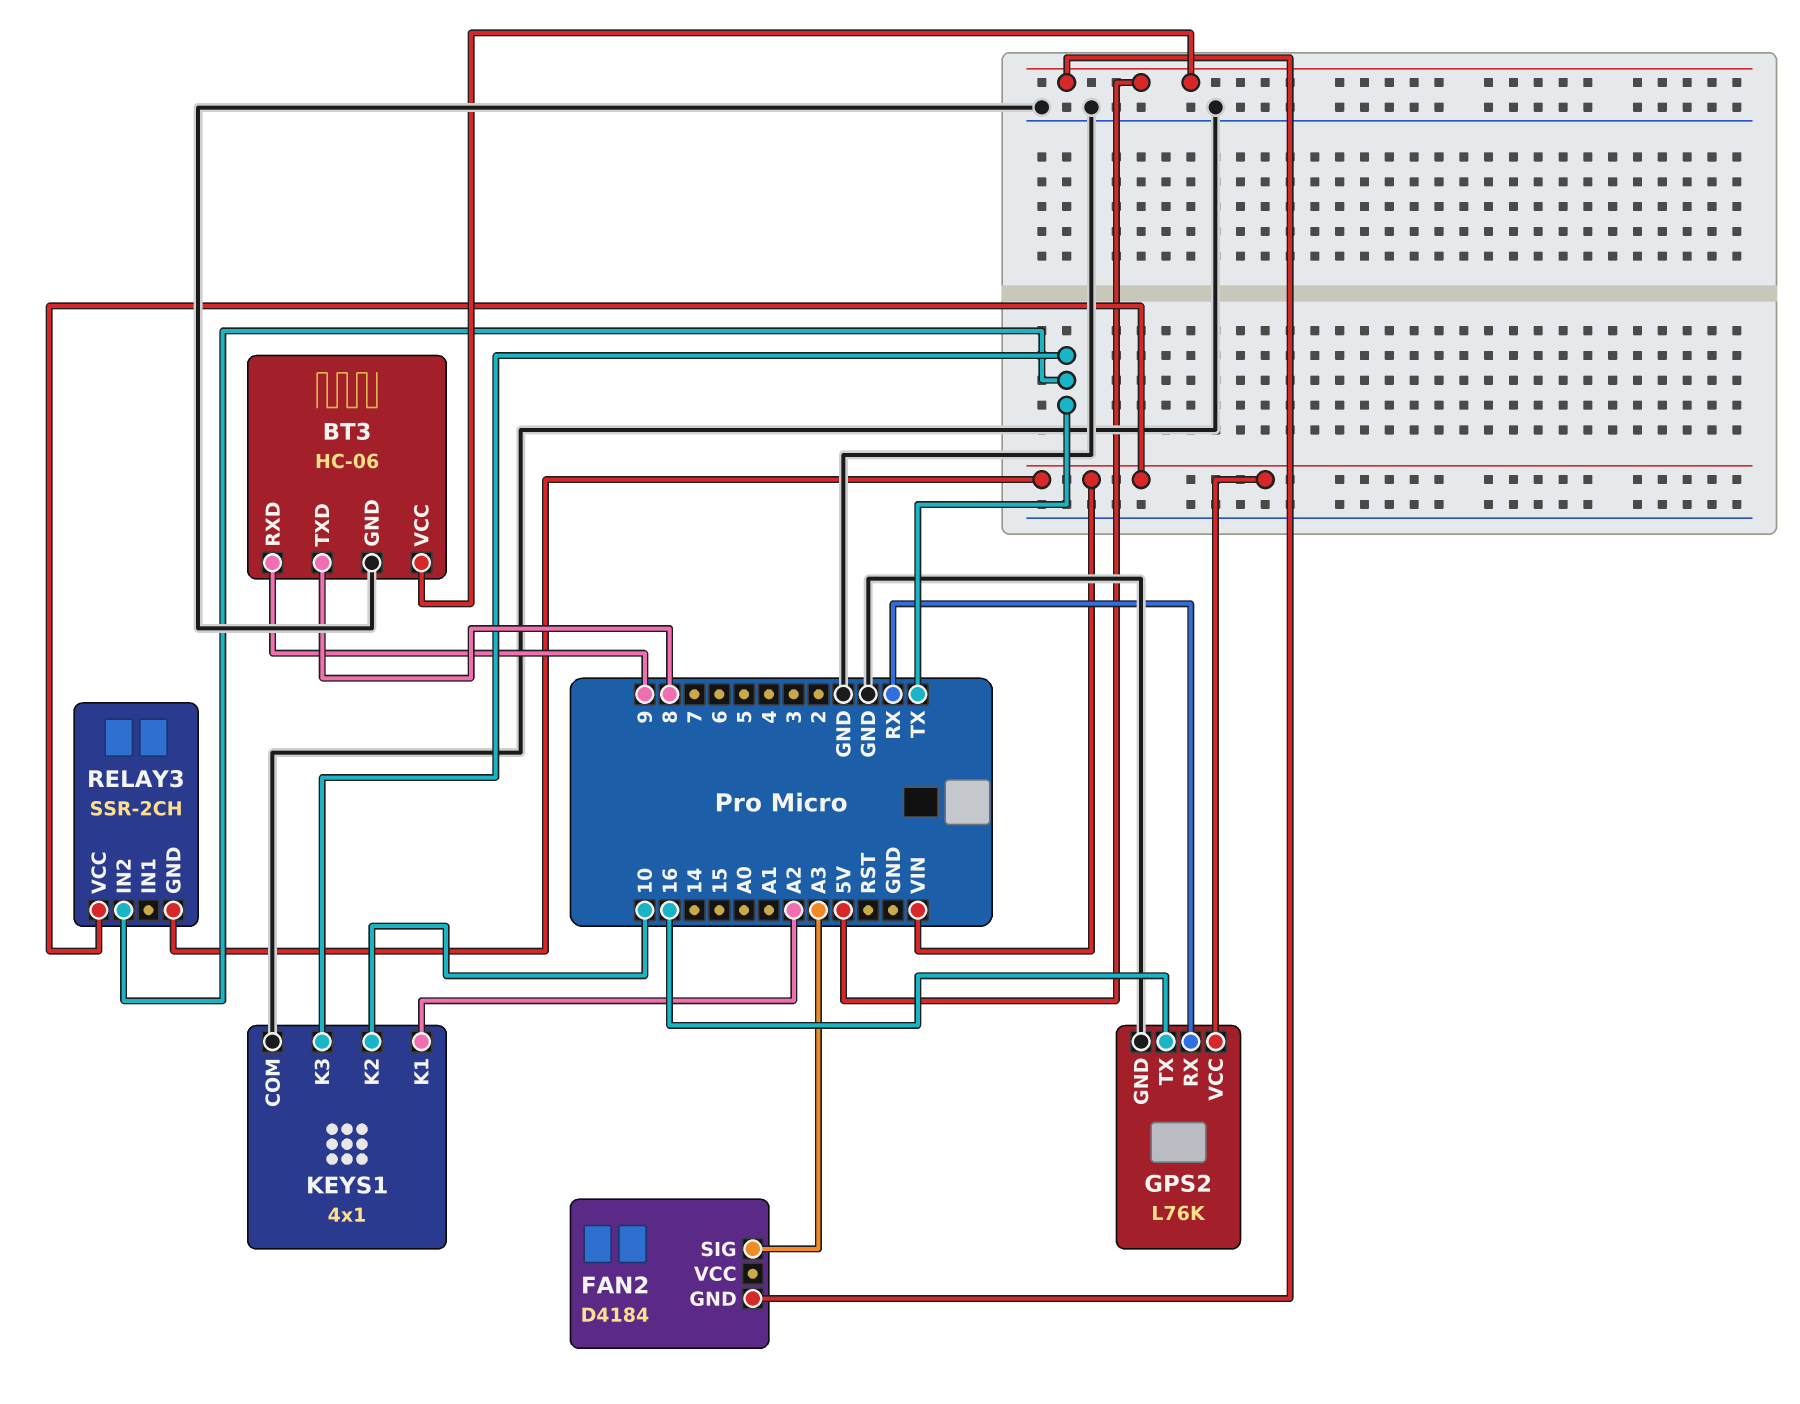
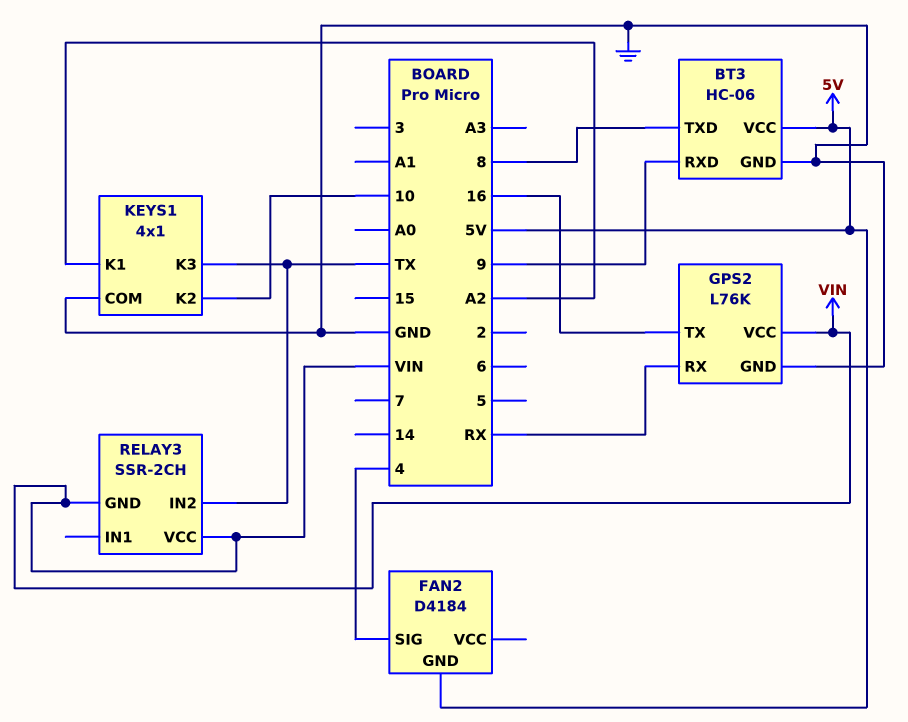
FAN2 pin SIG: A3 -> 4

